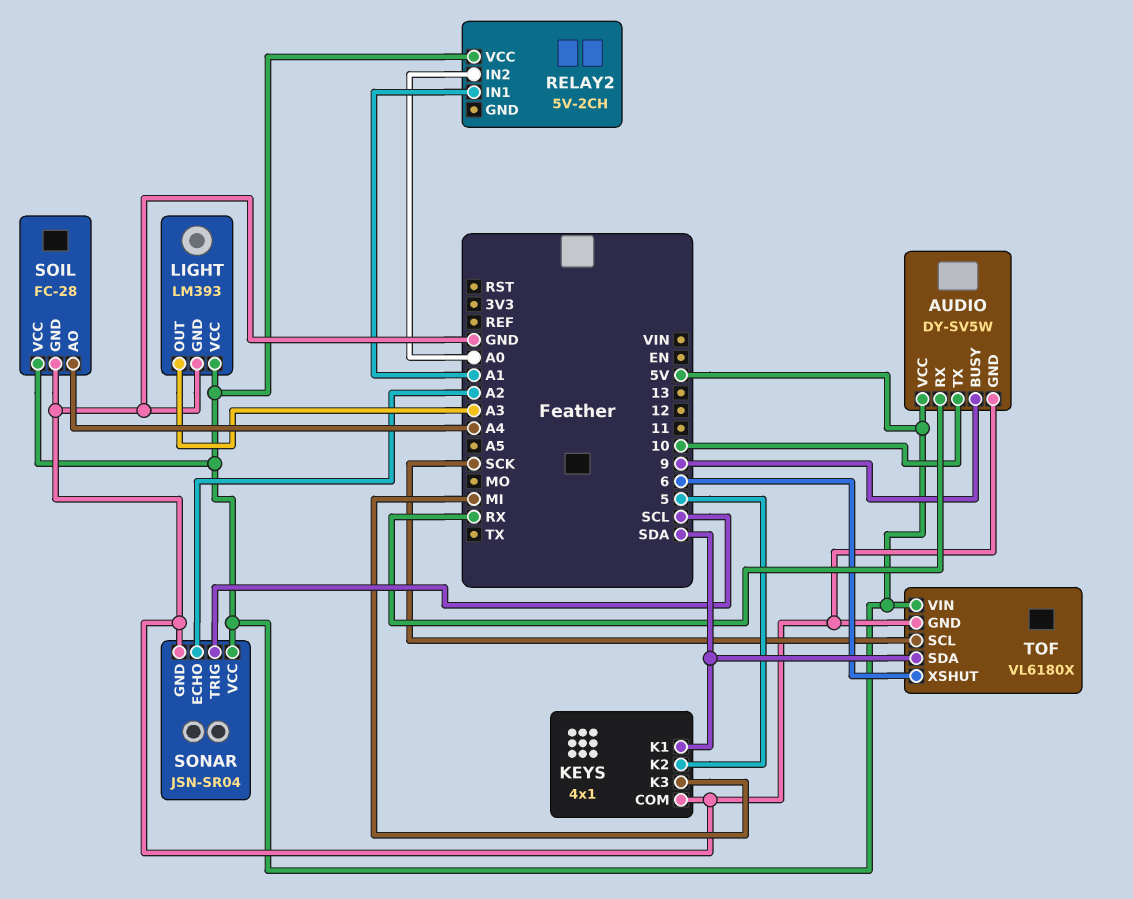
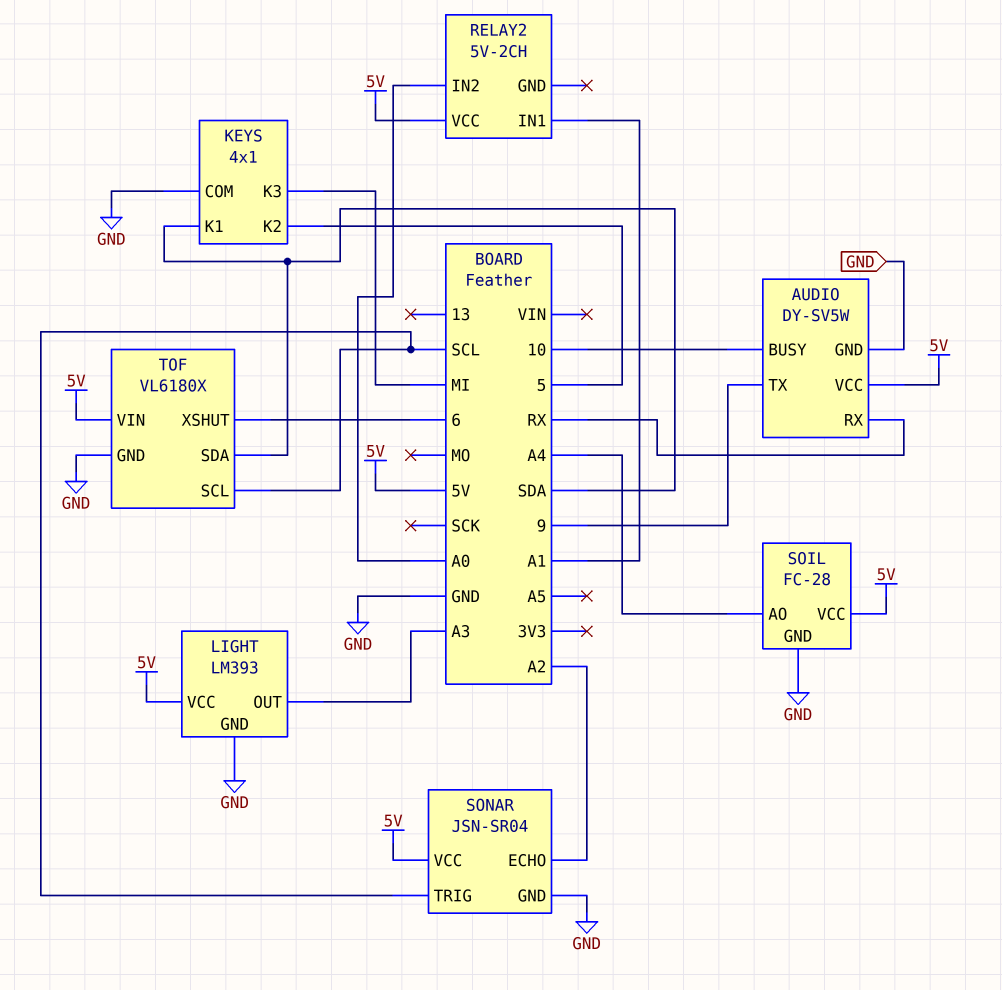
AUDIO pin BUSY: 9 -> 10
AUDIO pin TX: 10 -> 9
TOF pin SCL: SCK -> SCL

